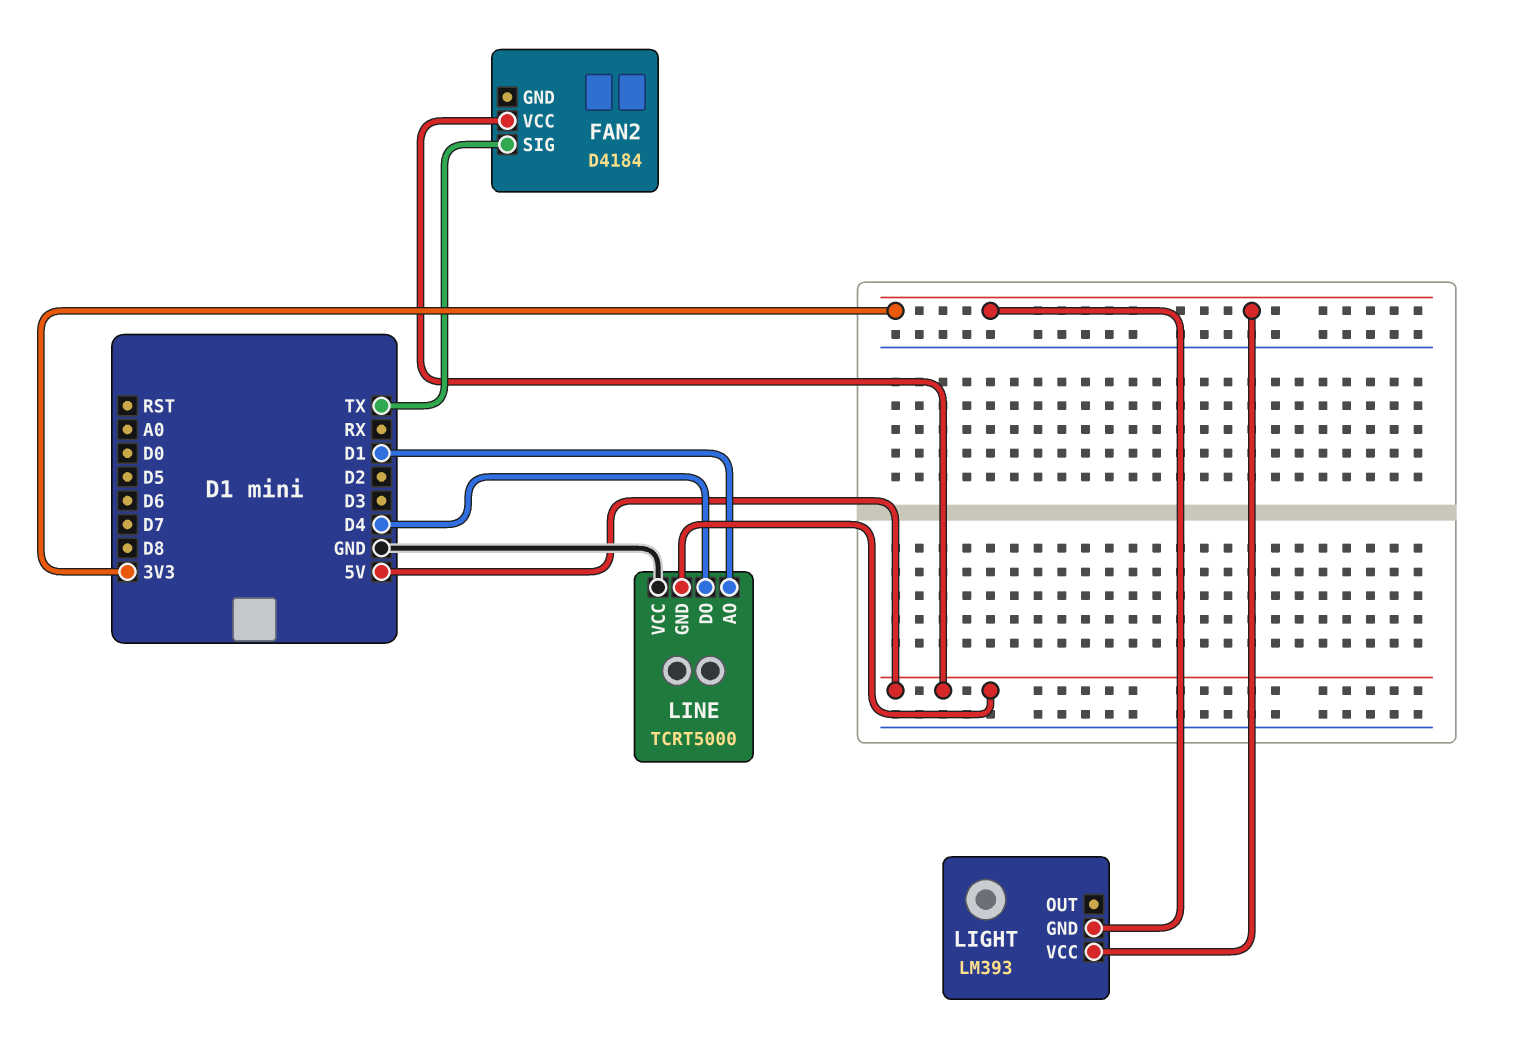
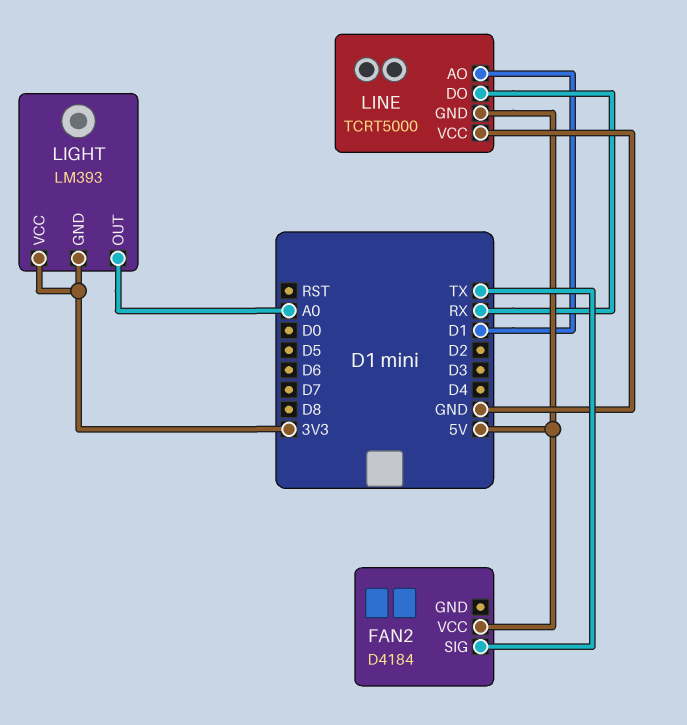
LIGHT pin OUT: none -> A0
LINE pin DO: D4 -> RX

